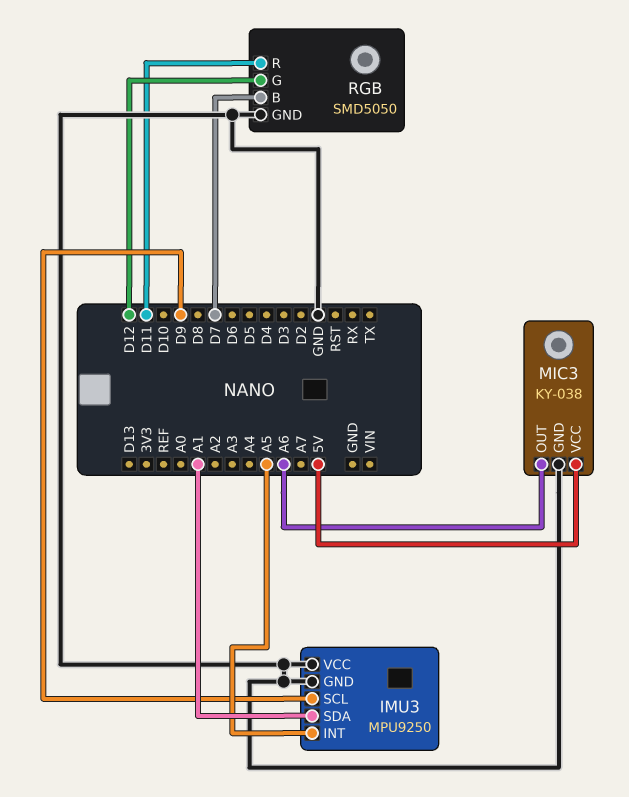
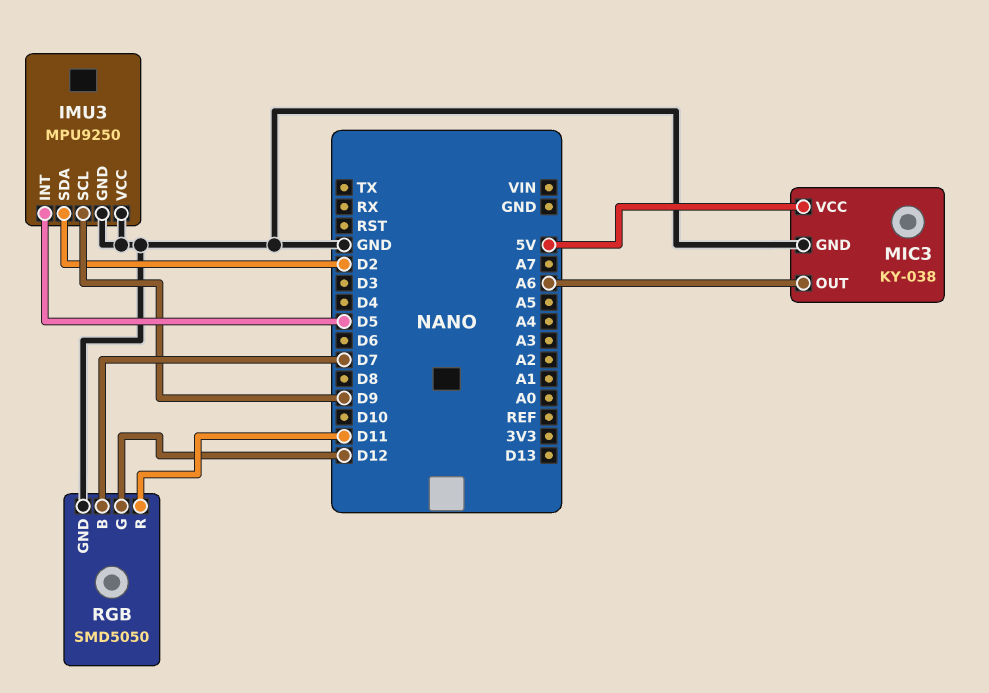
IMU3 pin INT: A5 -> D5
IMU3 pin SDA: A1 -> D2

